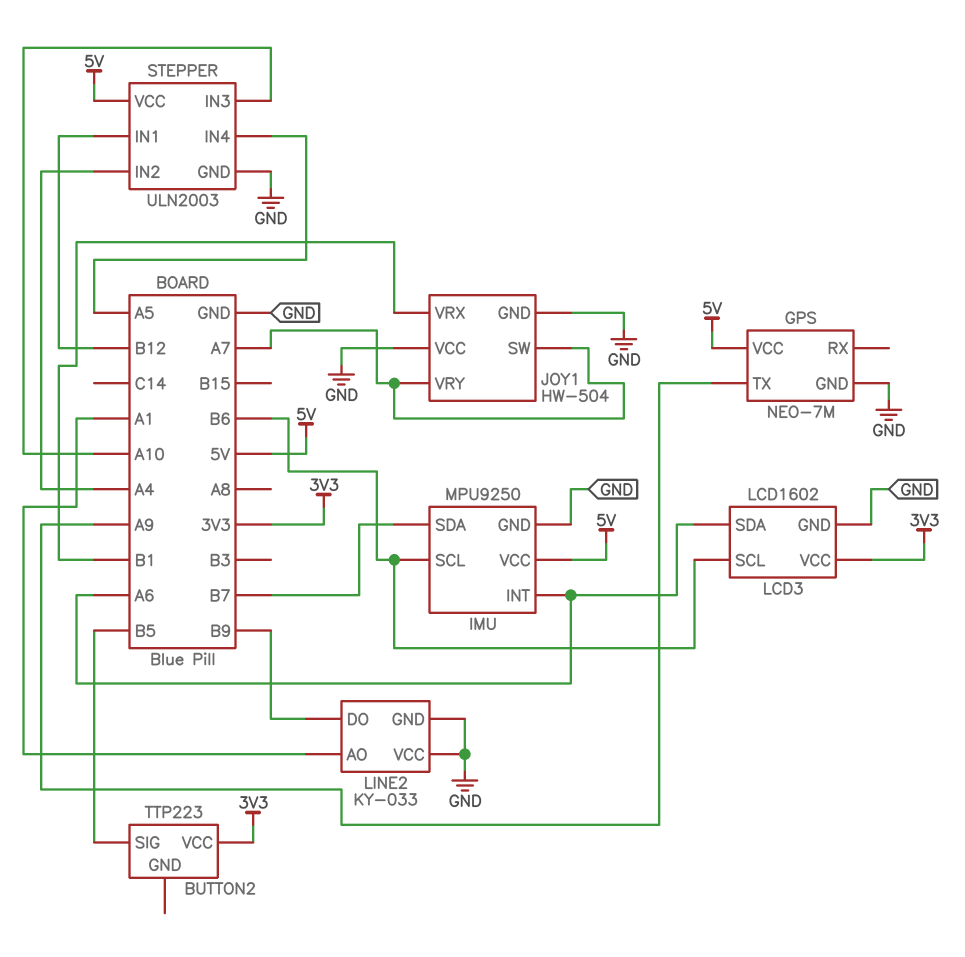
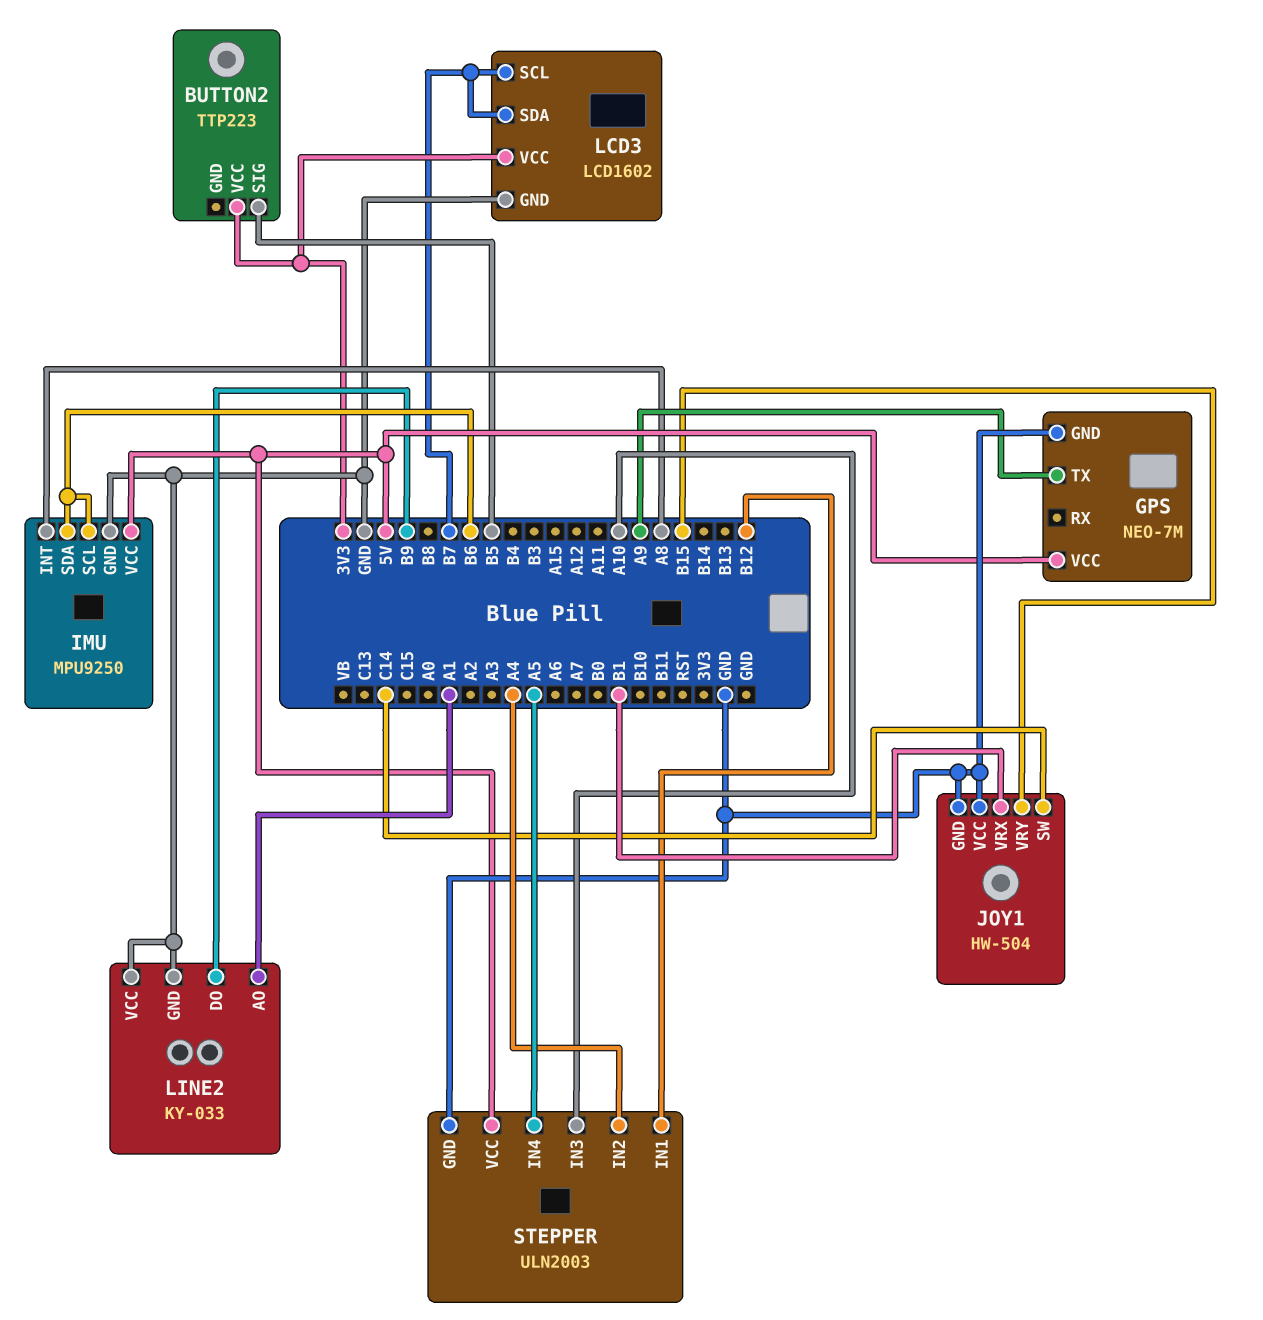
IMU pin INT: A6 -> A8
IMU pin SDA: B7 -> B6
JOY1 pin SW: A7 -> C14
JOY1 pin VRY: A7 -> B15
LCD3 pin SCL: B6 -> B7
LCD3 pin SDA: A6 -> B7

